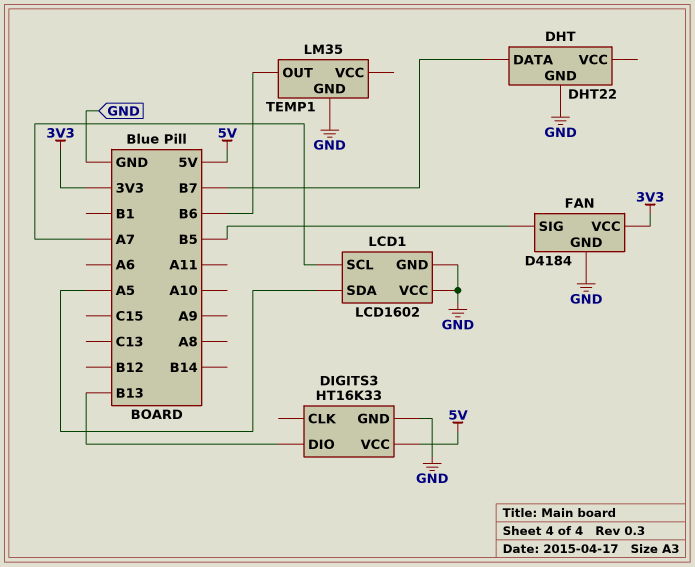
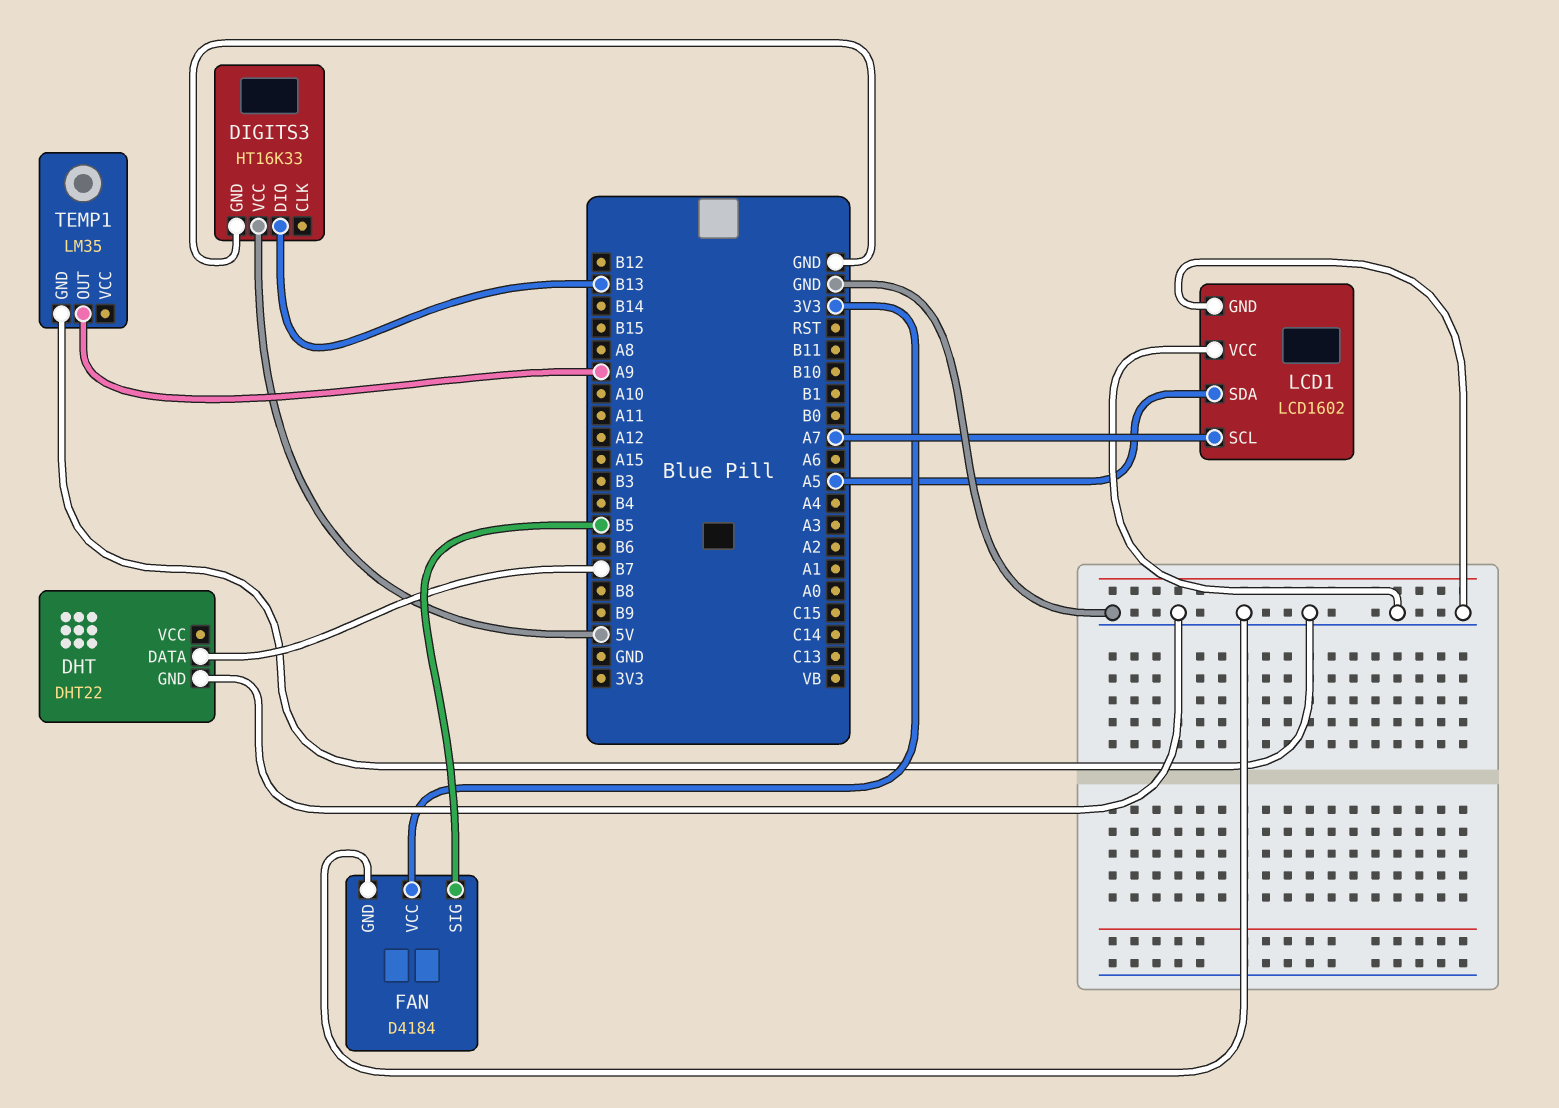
TEMP1 pin OUT: B6 -> A9

